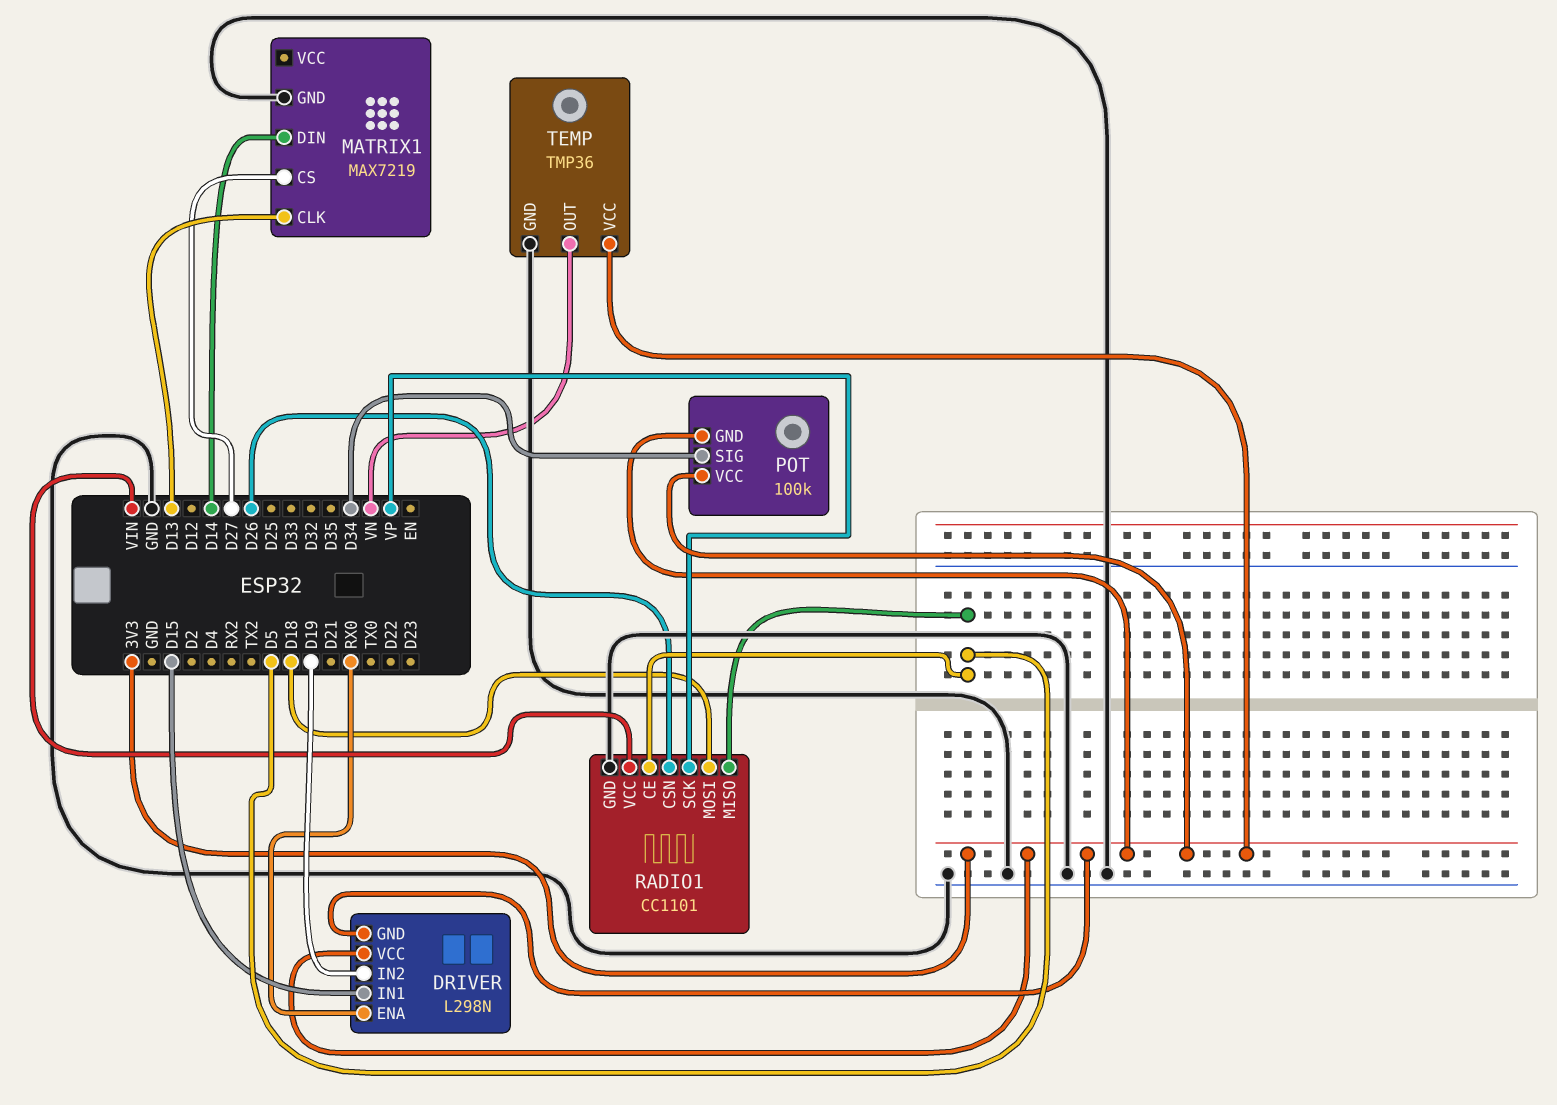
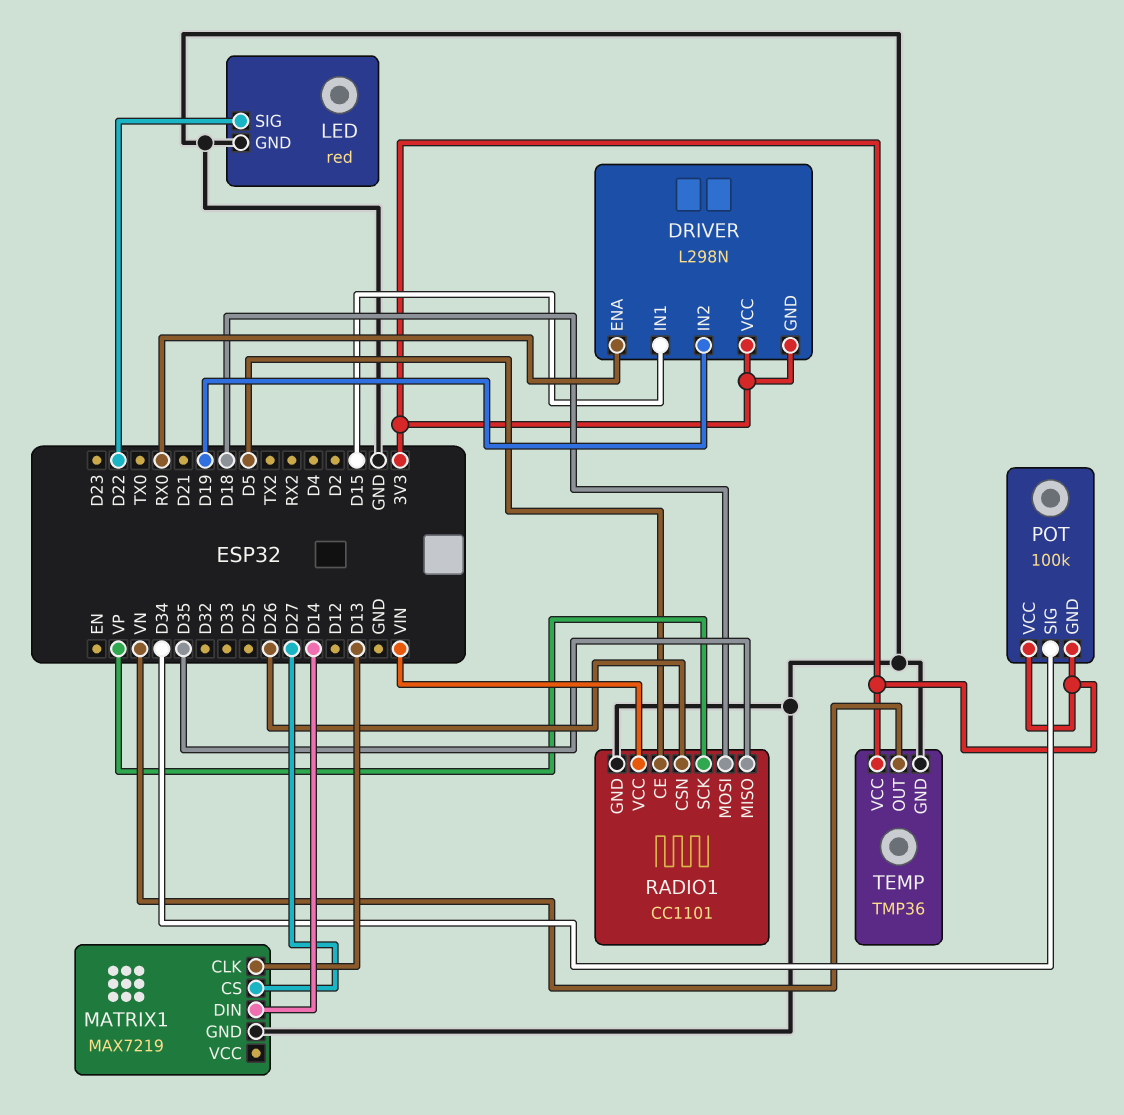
LED: none -> red
LED pin GND: none -> GND
LED pin SIG: none -> D22
RADIO1 pin MISO: D5 -> D35

